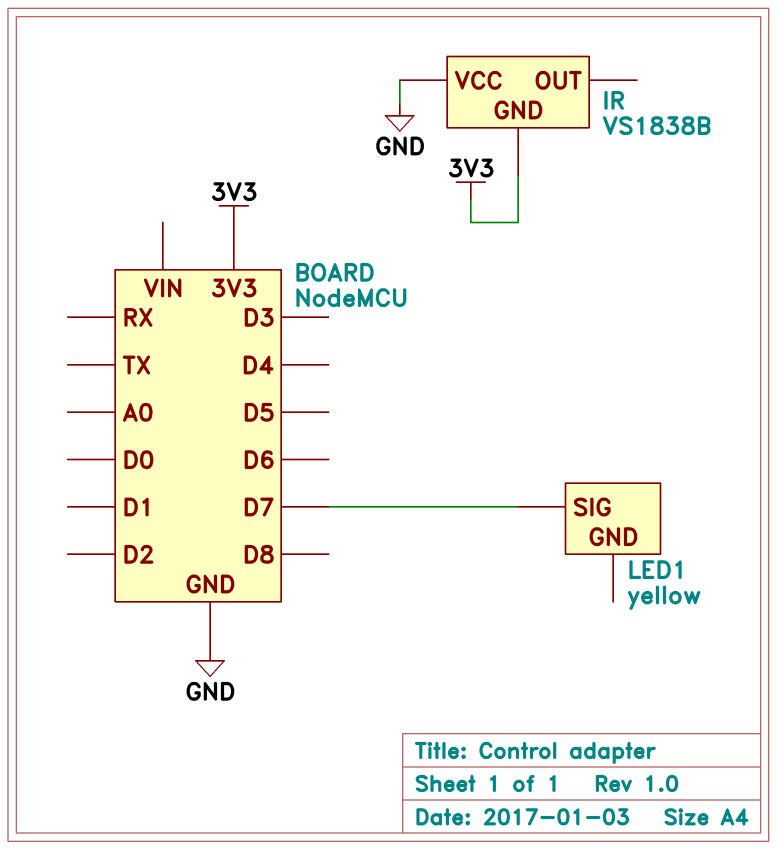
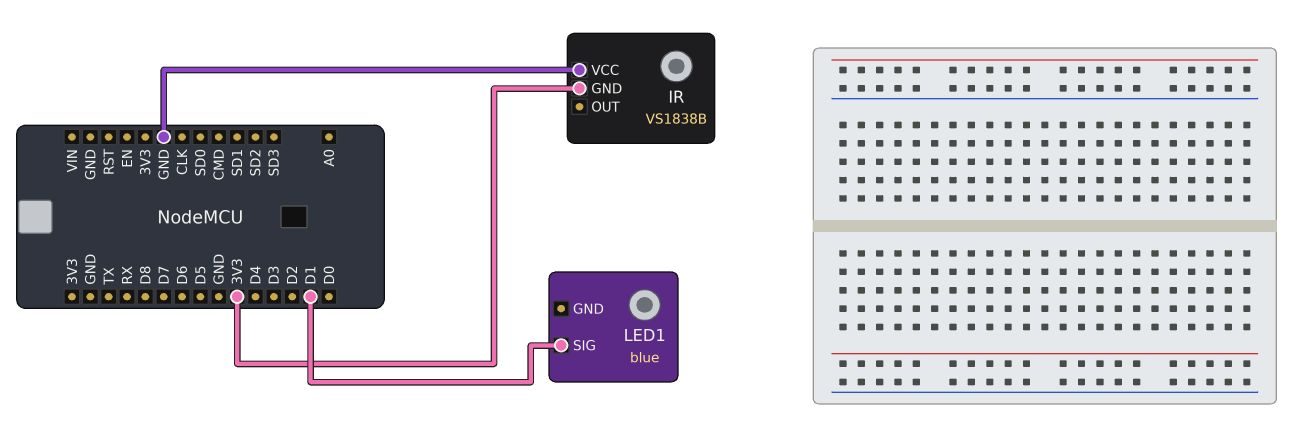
LED1: yellow -> blue
LED1 pin SIG: D7 -> D1

